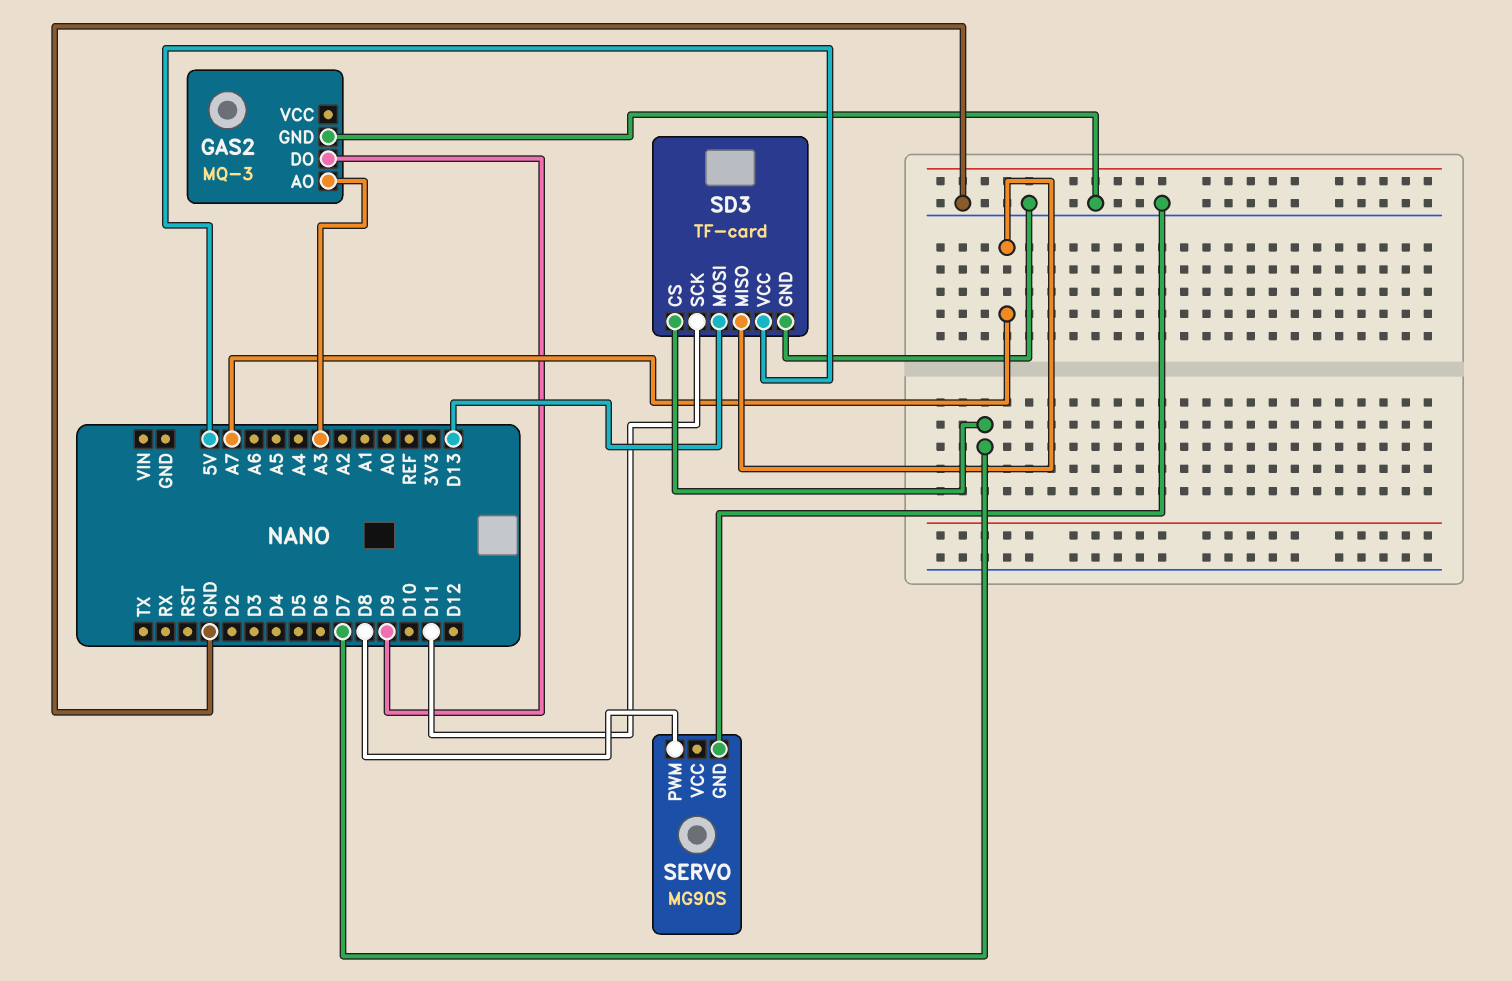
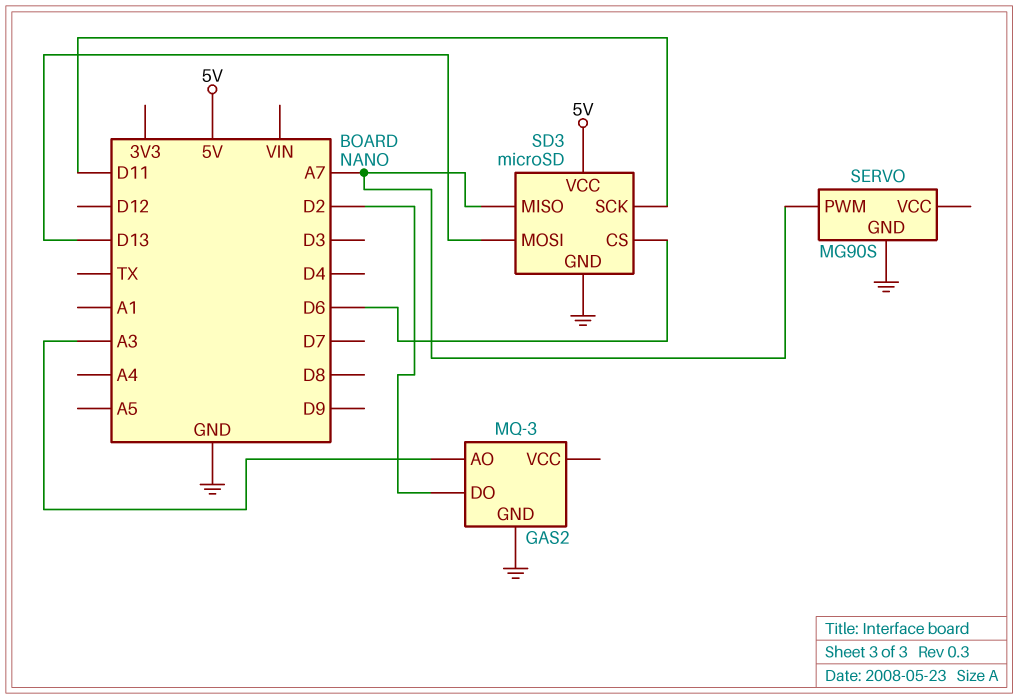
GAS2 pin DO: D9 -> D2
SD3: TF-card -> microSD
SD3 pin CS: D7 -> D6
SERVO pin PWM: D8 -> A7

